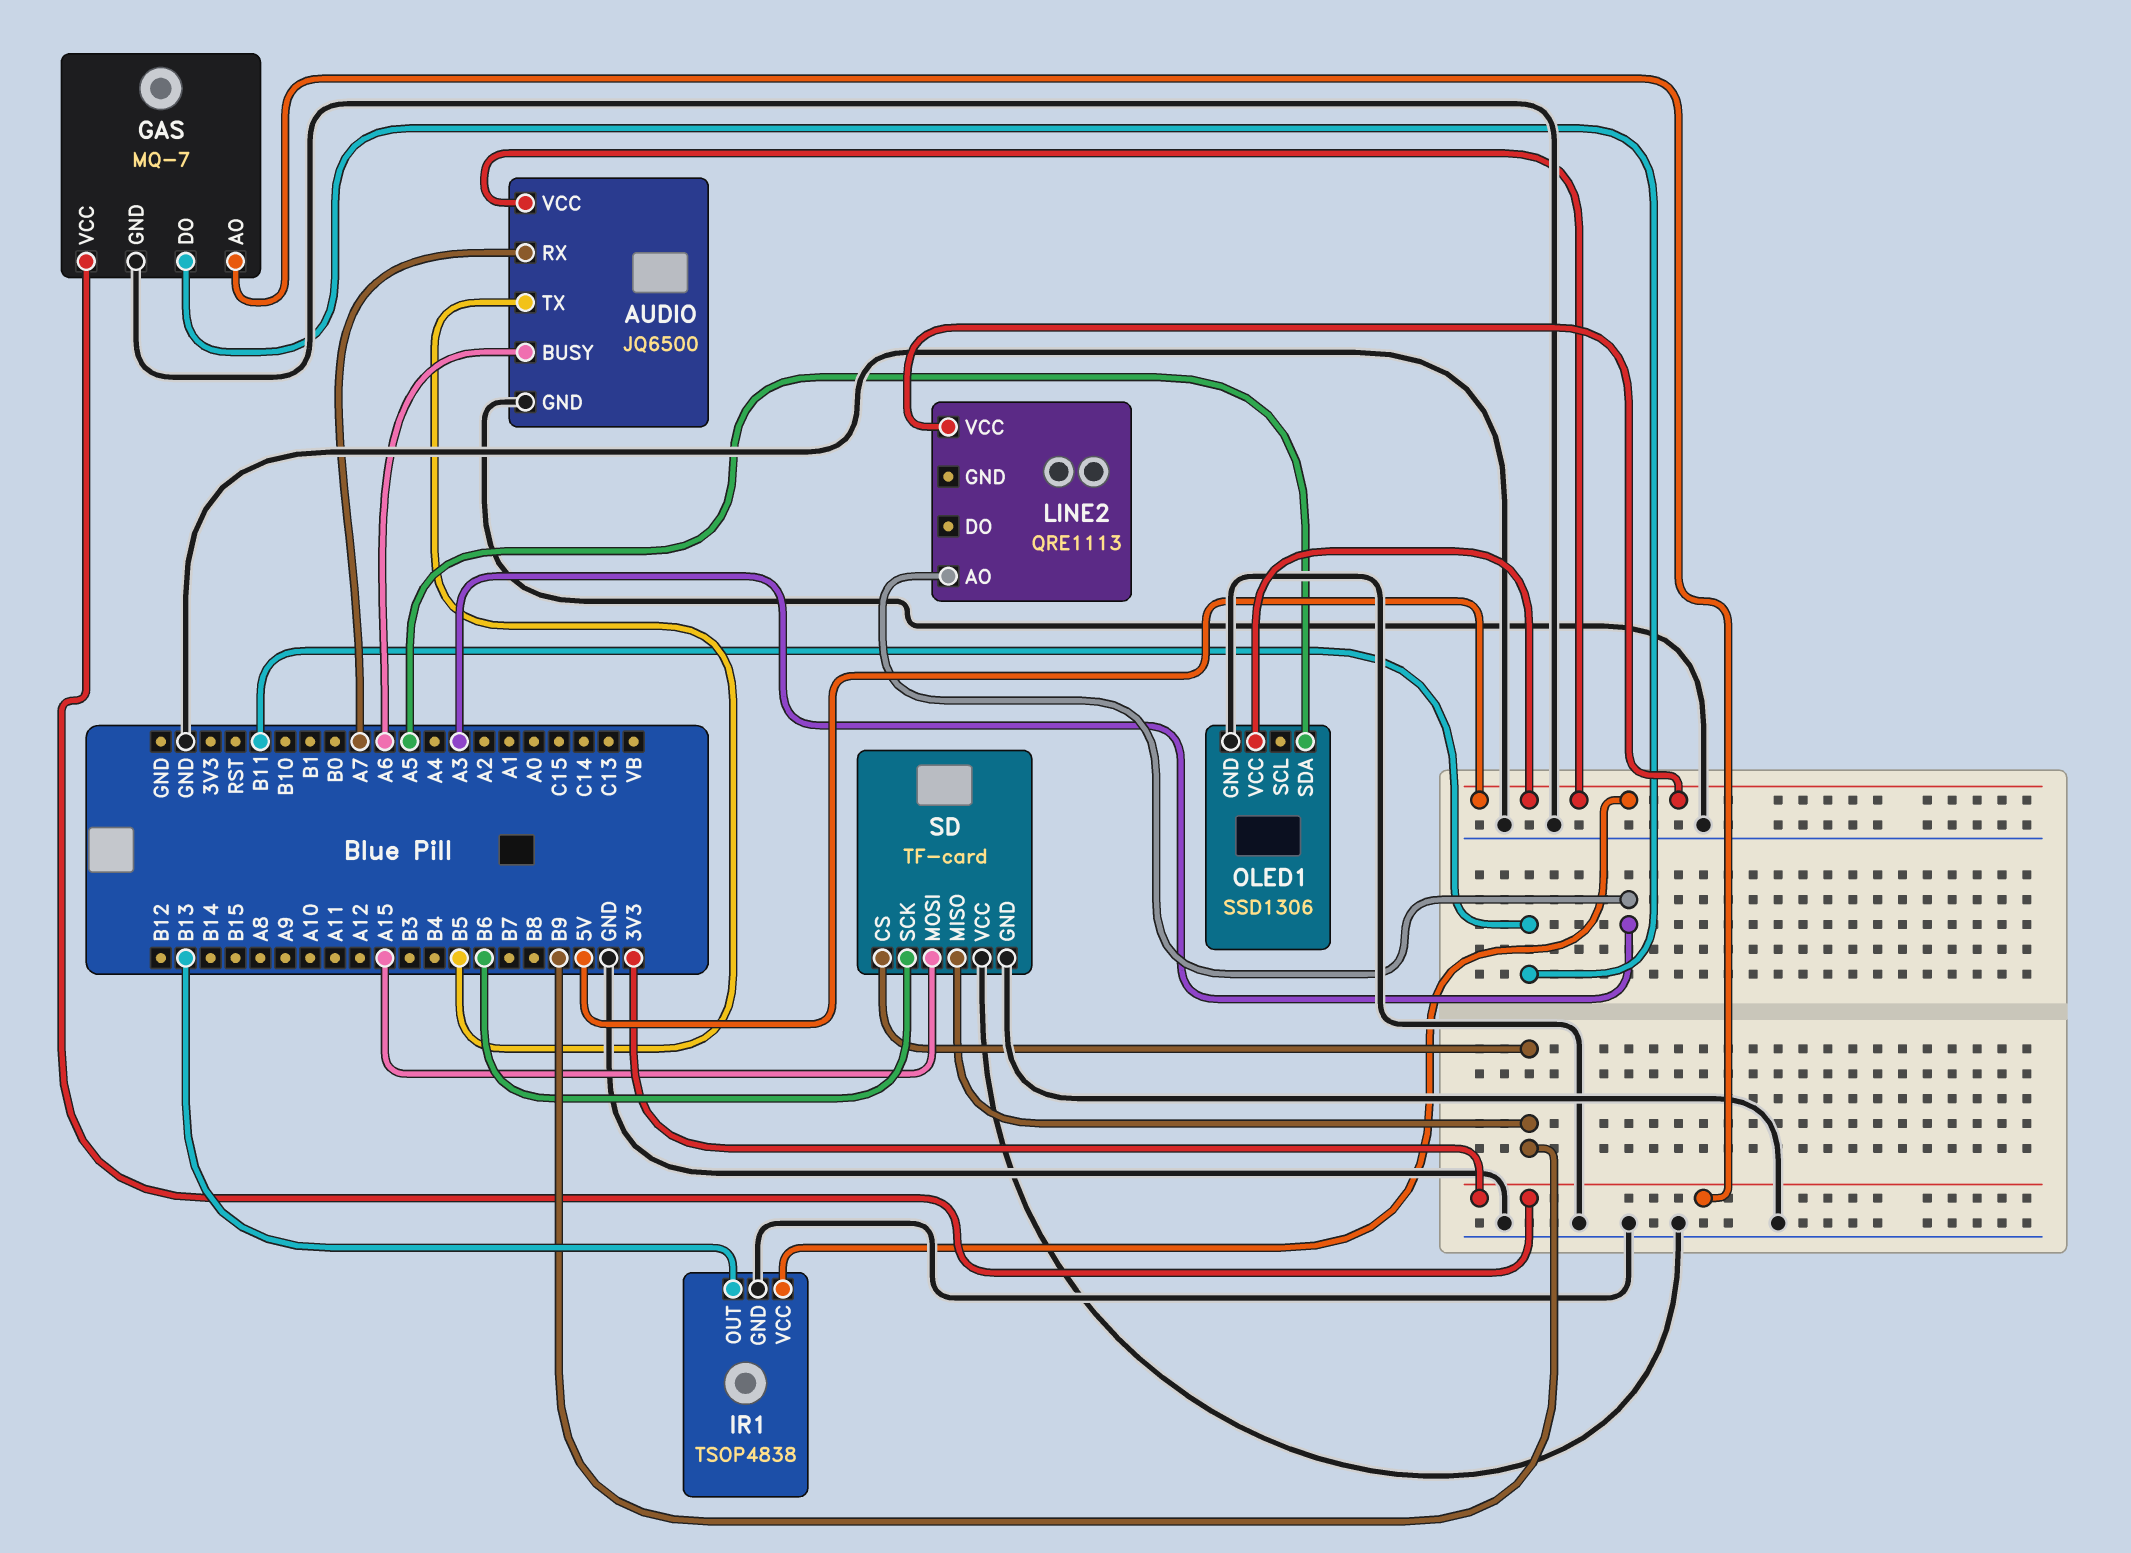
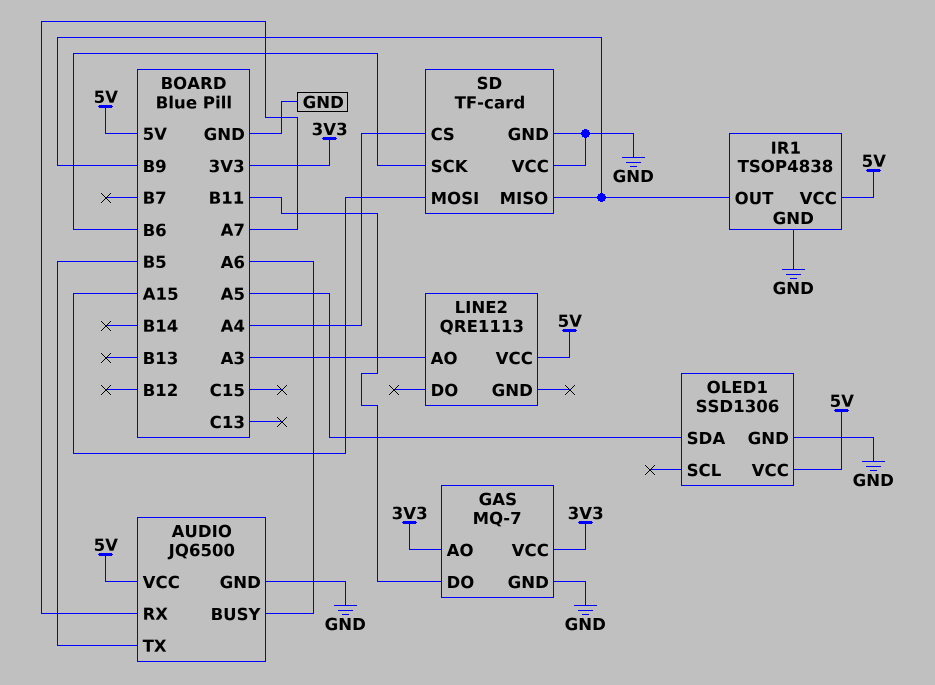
IR1 pin OUT: B13 -> B9
SD pin CS: B9 -> A4

